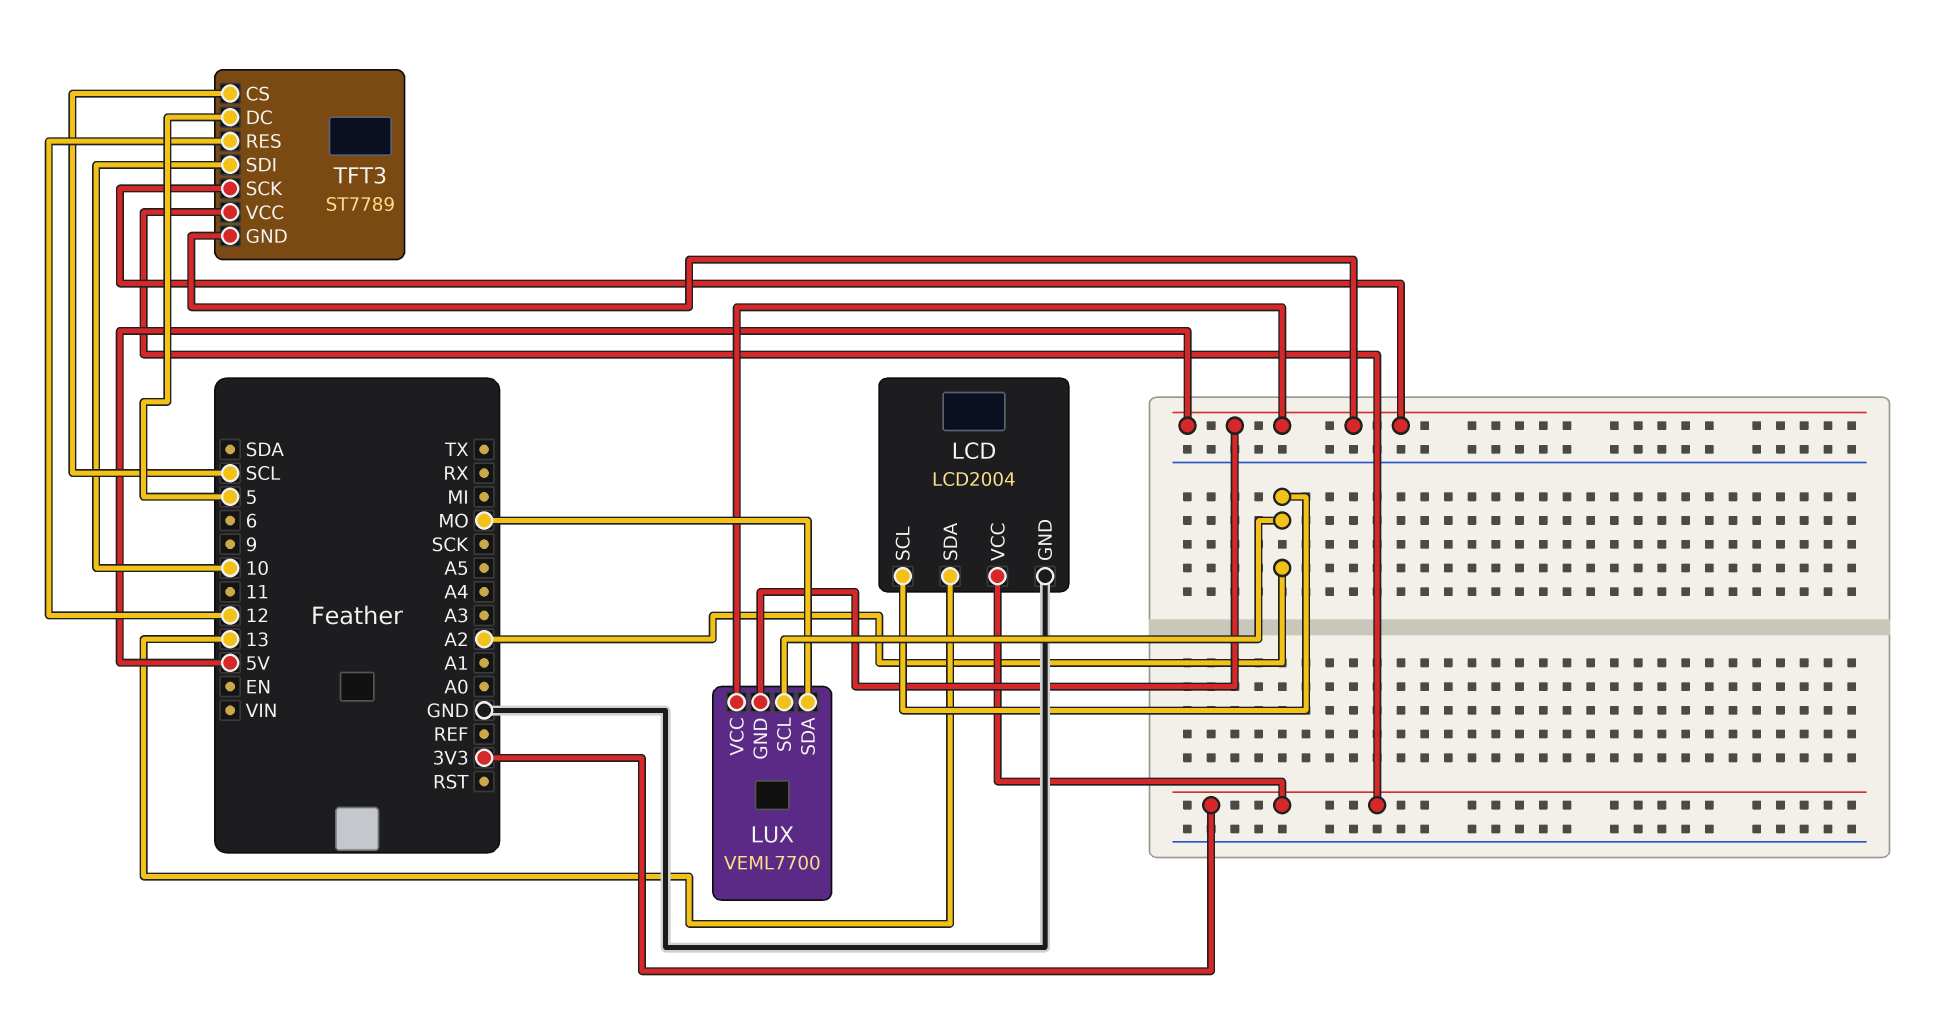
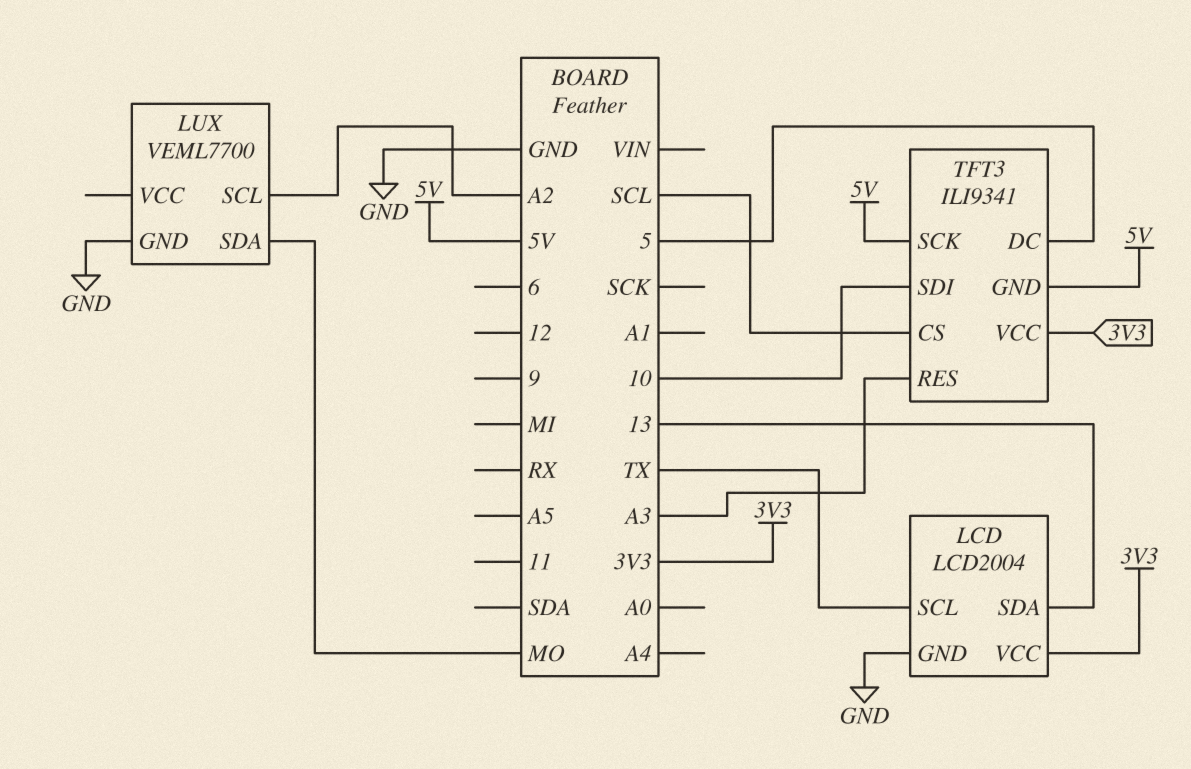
LCD pin SCL: A2 -> TX
LUX pin GND: 5V -> GND
LUX pin VCC: 5V -> none
TFT3: ST7789 -> ILI9341
TFT3 pin RES: 12 -> A3

